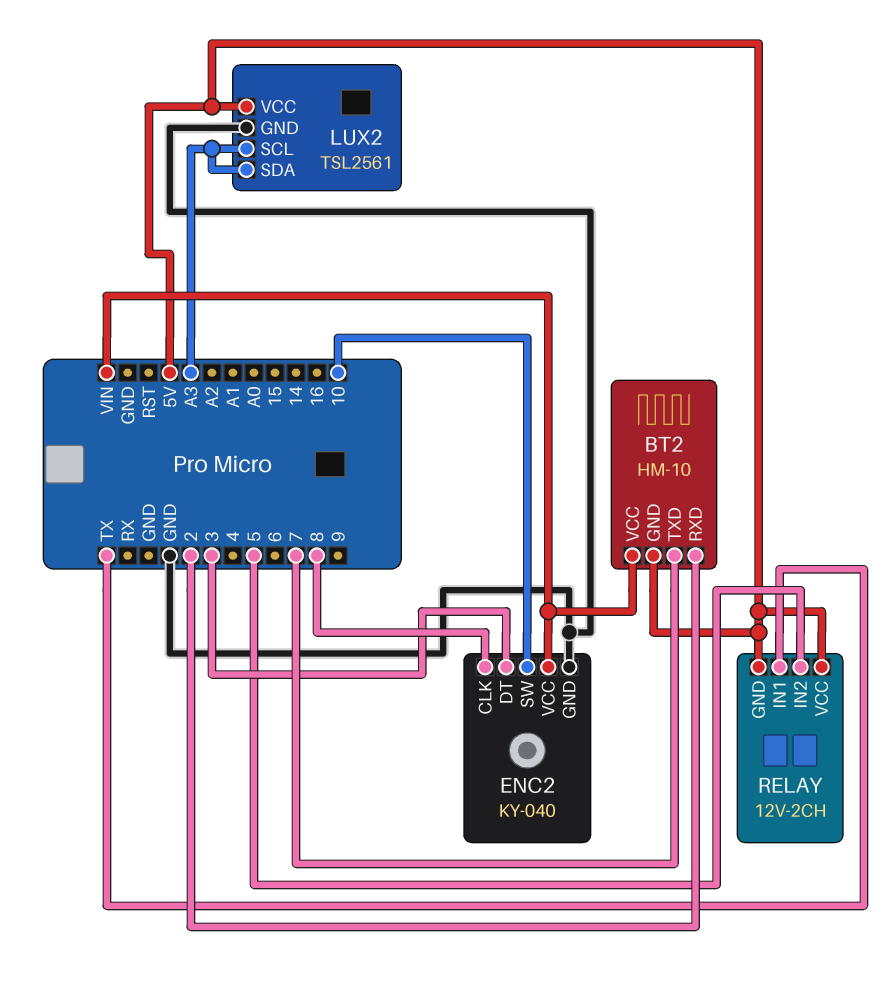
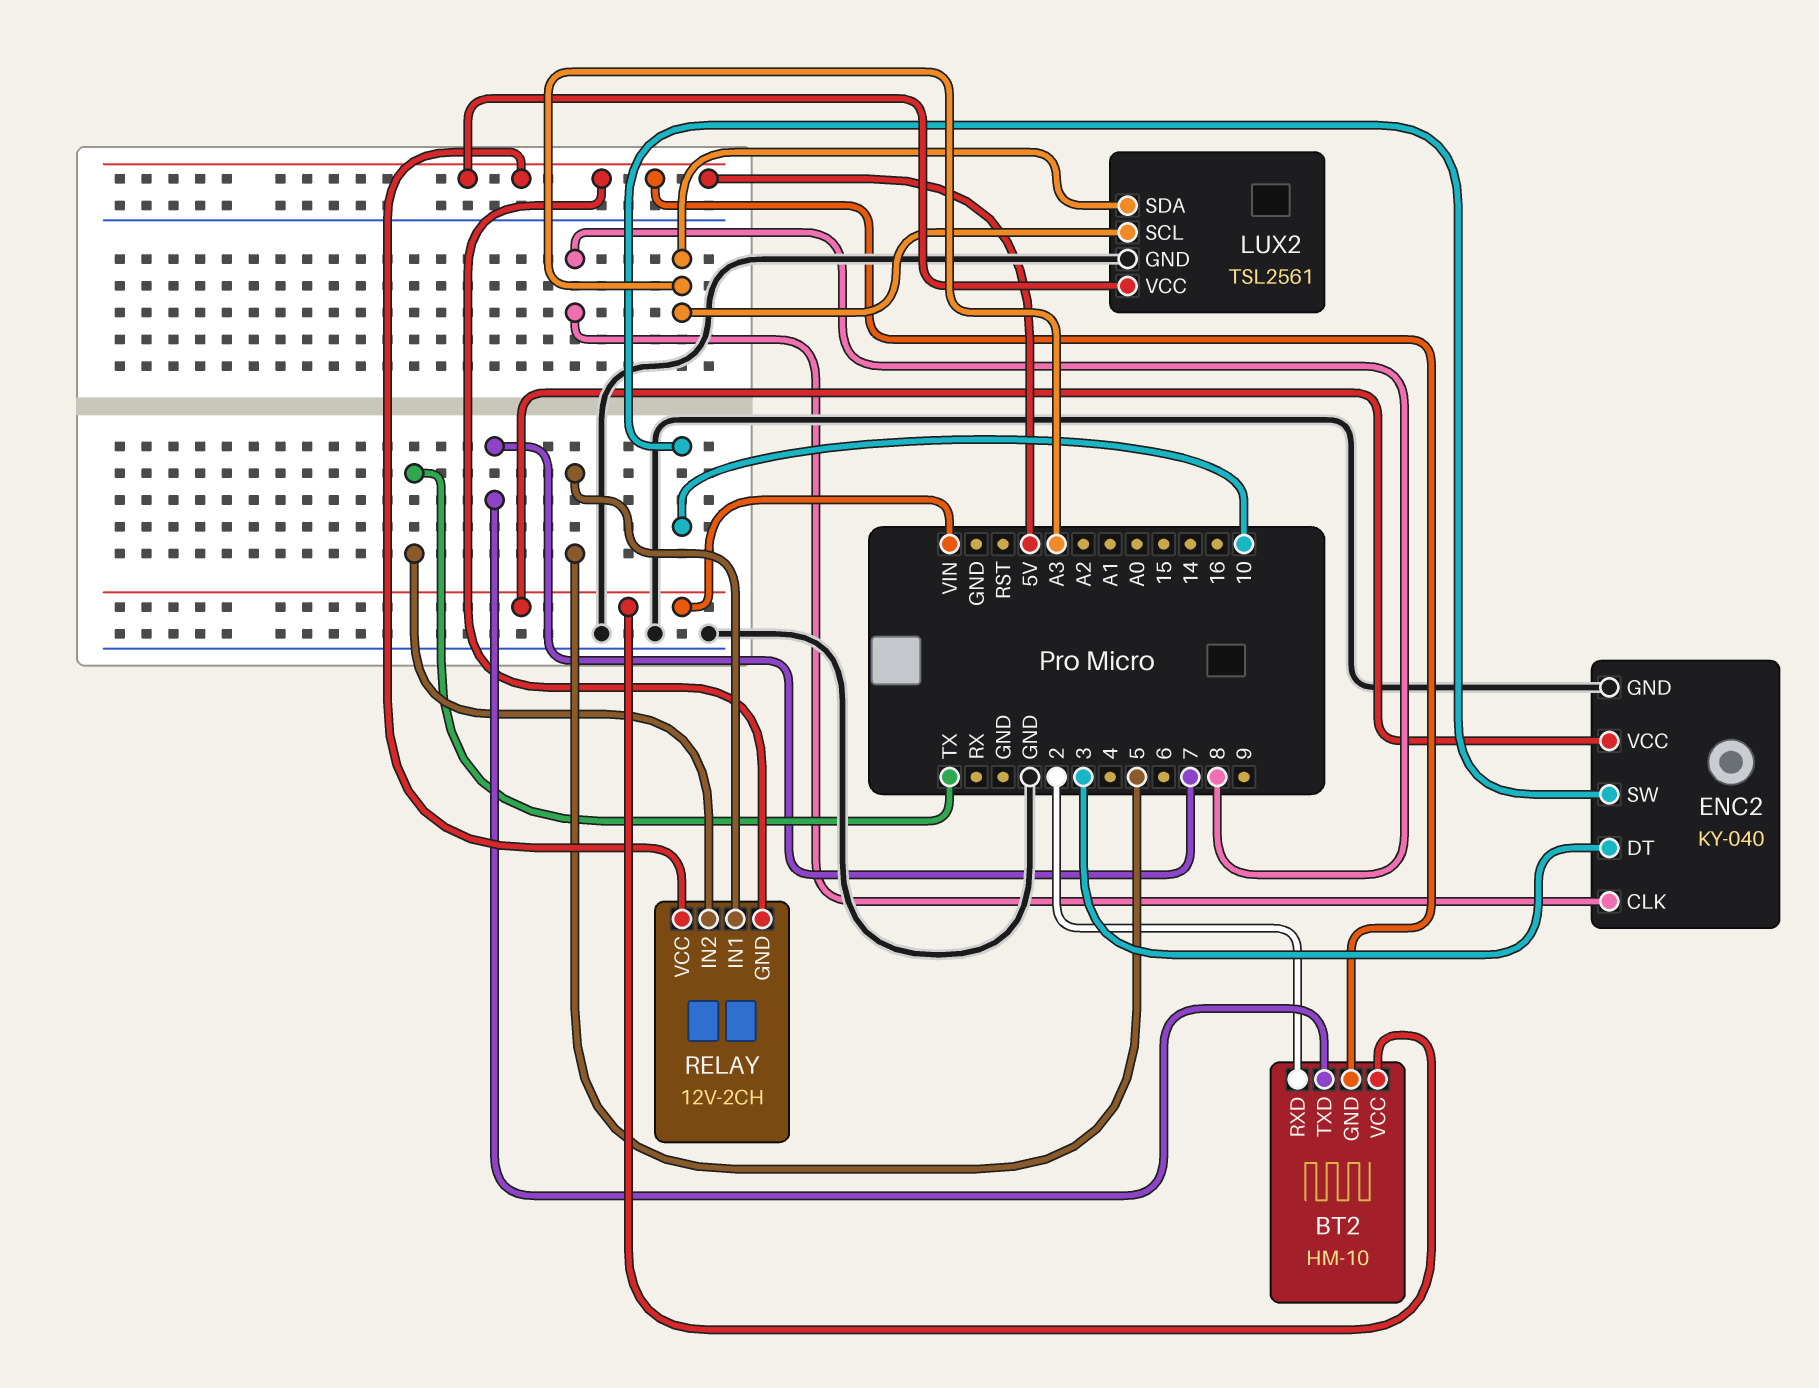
RELAY pin IN1: TX -> 5
RELAY pin IN2: 5 -> TX

